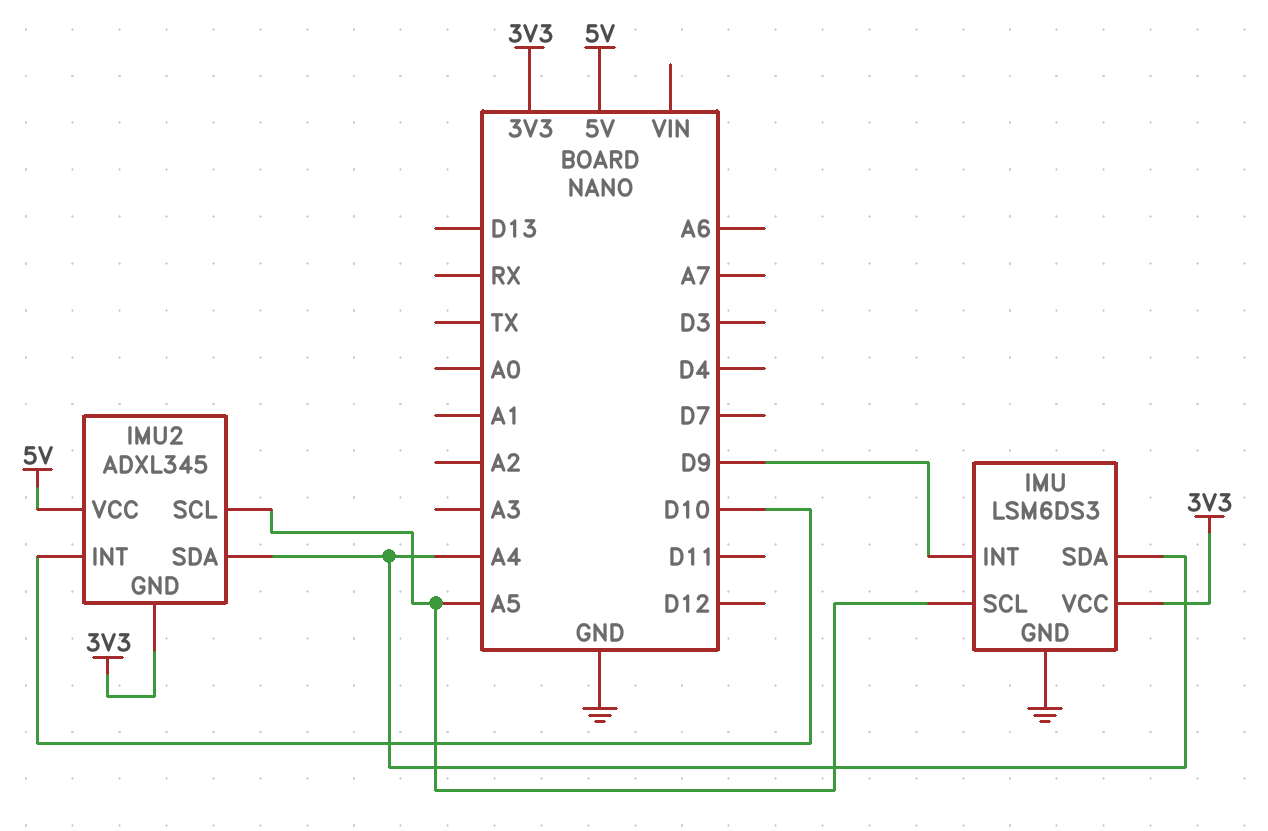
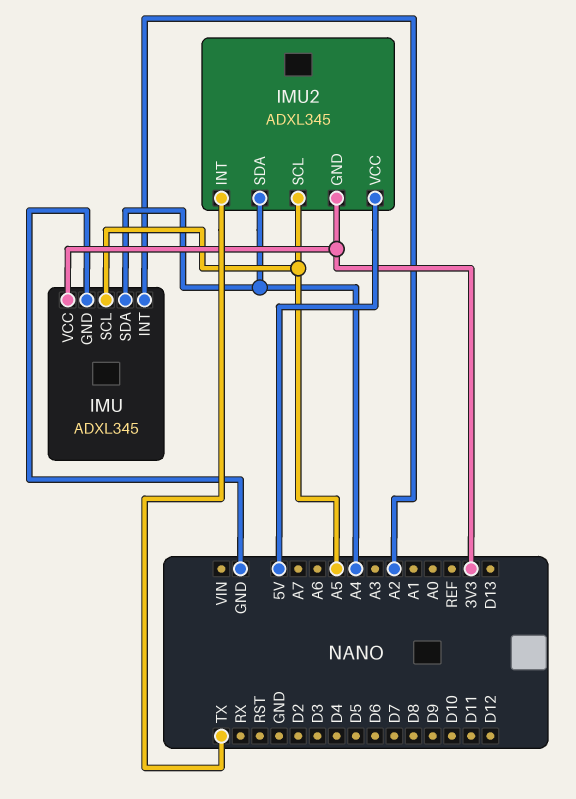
IMU: LSM6DS3 -> ADXL345
IMU pin INT: D9 -> A2
IMU2 pin INT: D10 -> TX

